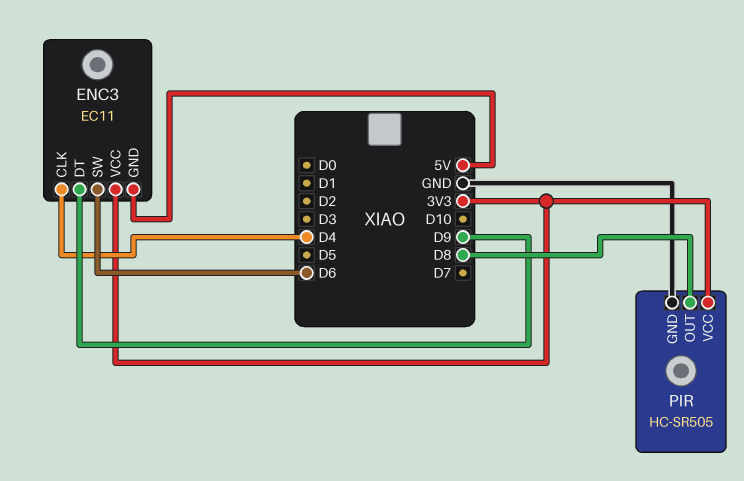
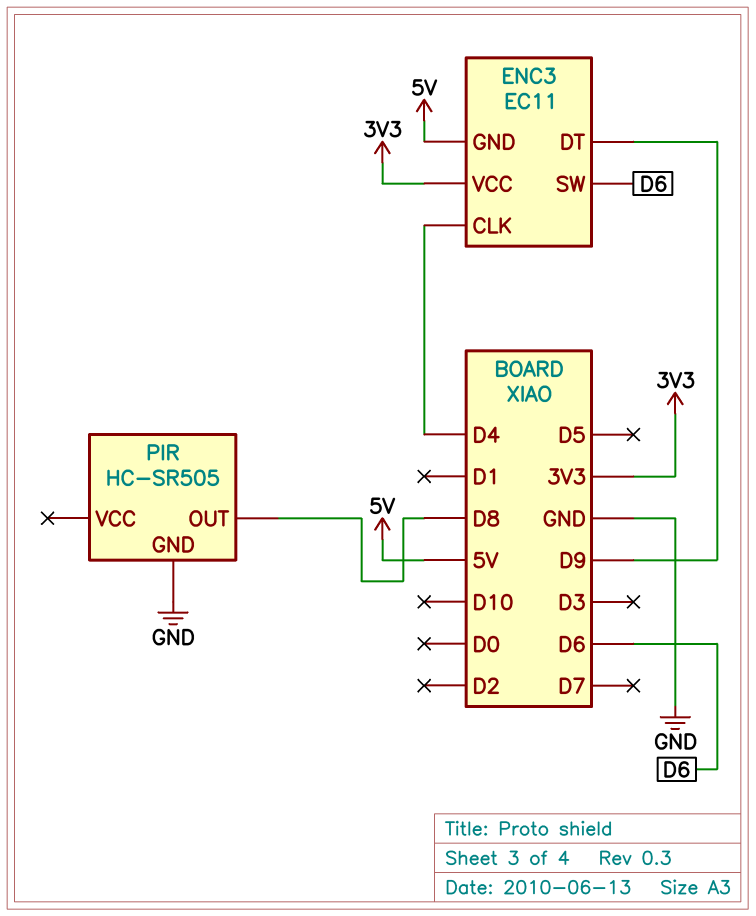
PIR pin VCC: 3V3 -> none

